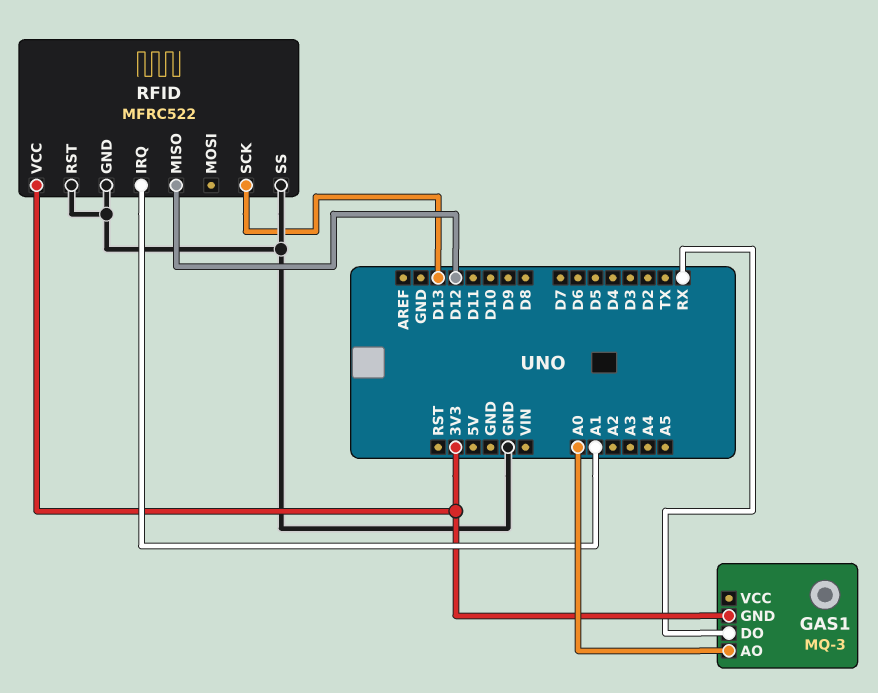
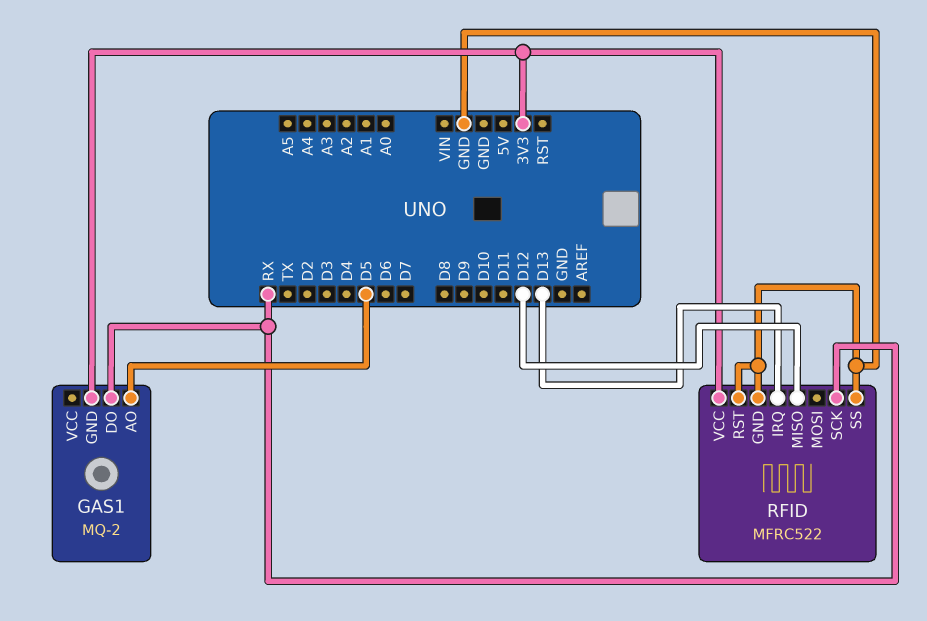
GAS1: MQ-3 -> MQ-2
GAS1 pin AO: A0 -> D5
RFID pin IRQ: A1 -> D13
RFID pin SCK: D13 -> RX

